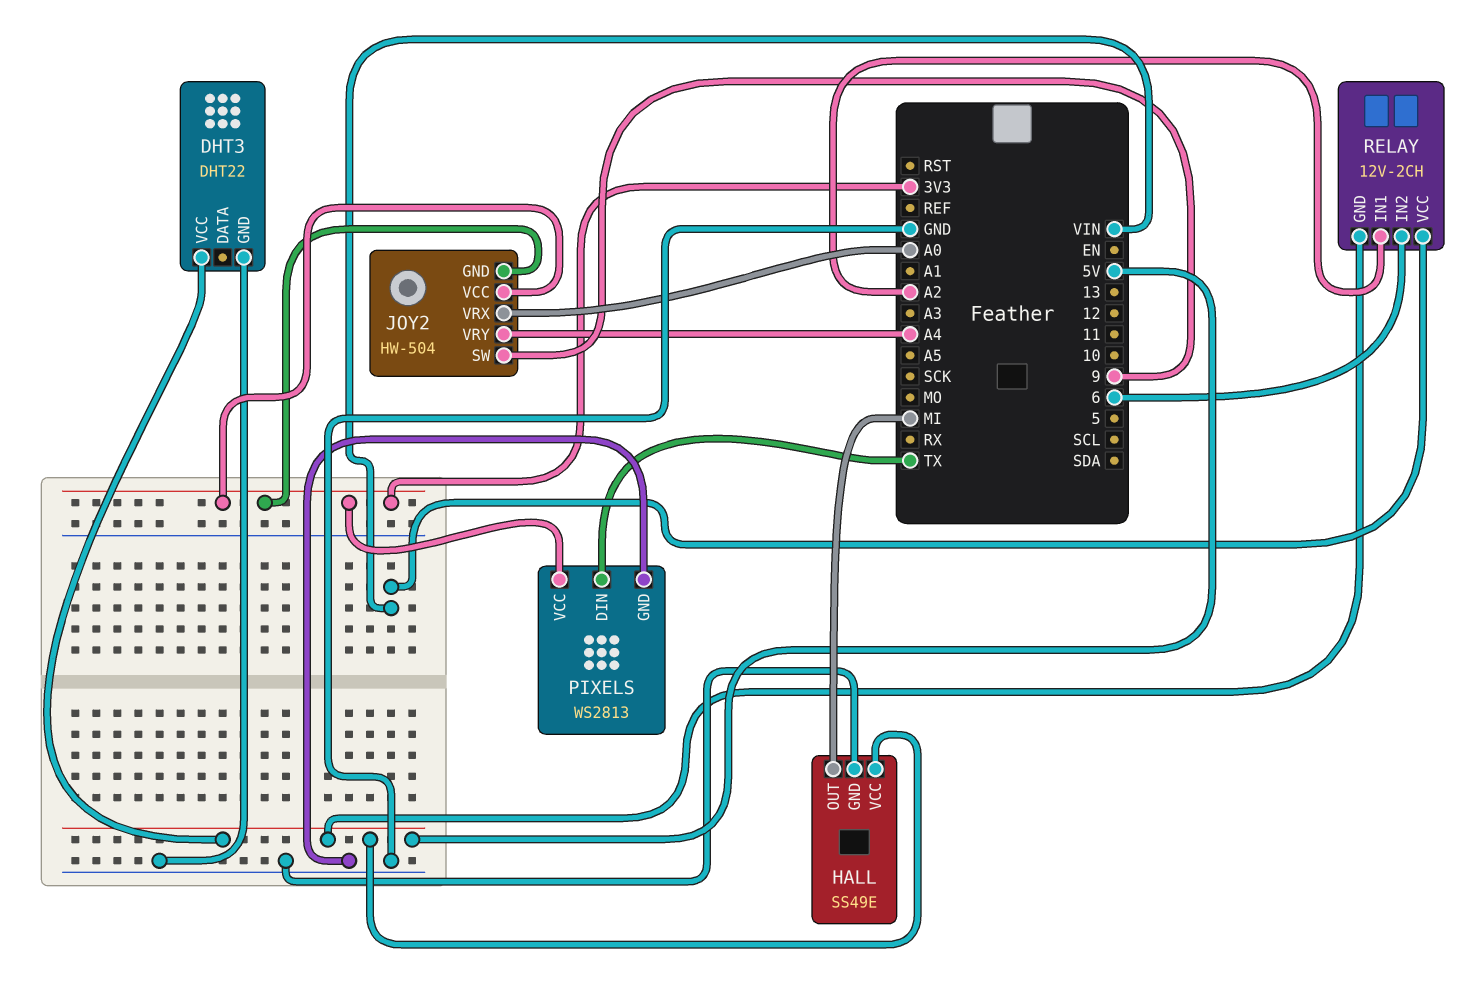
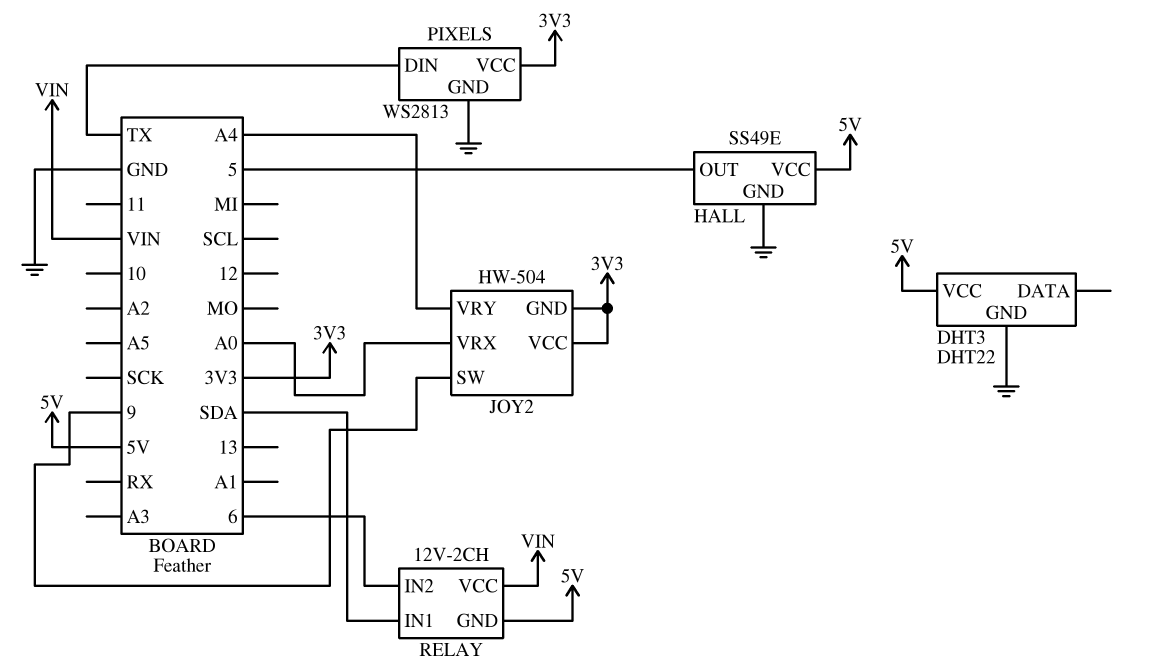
HALL pin OUT: MI -> 5
RELAY pin IN1: A2 -> SDA

